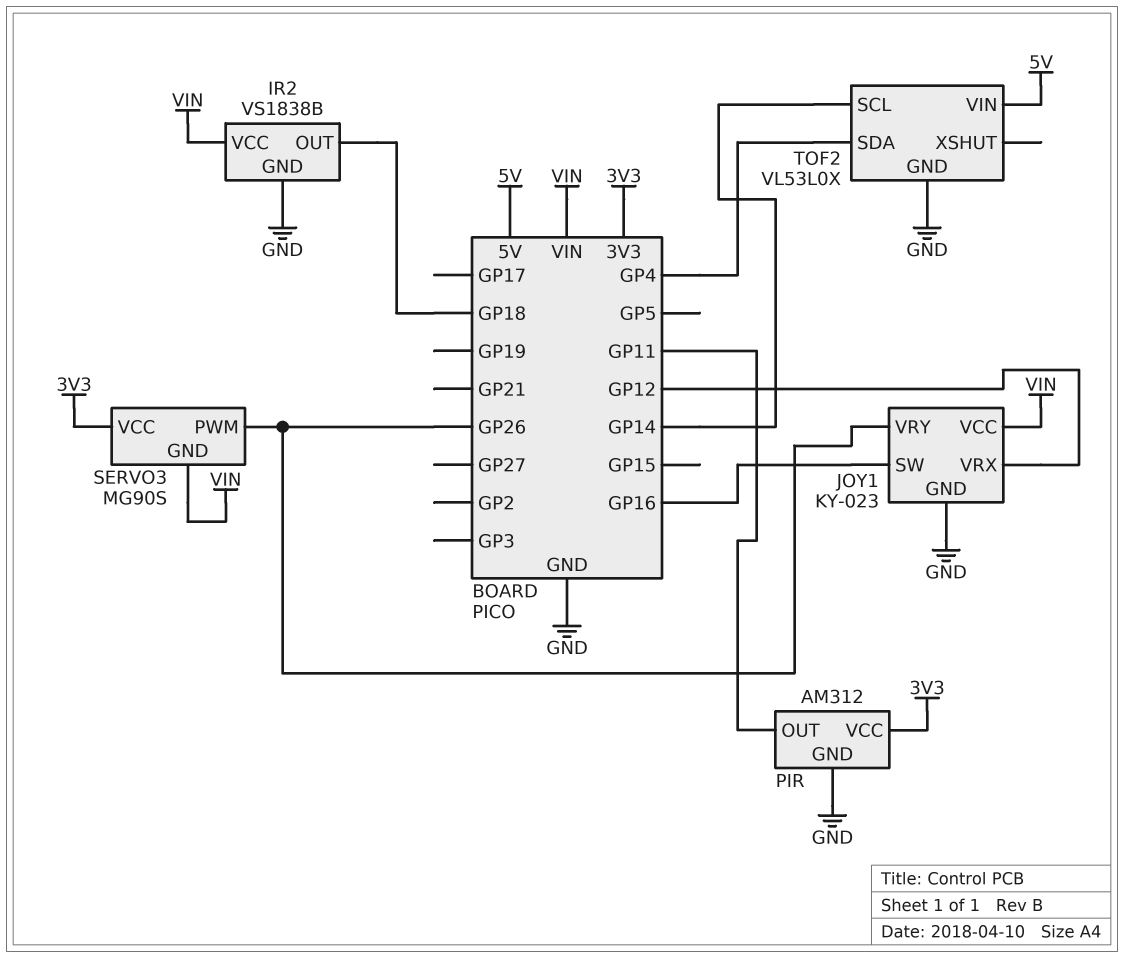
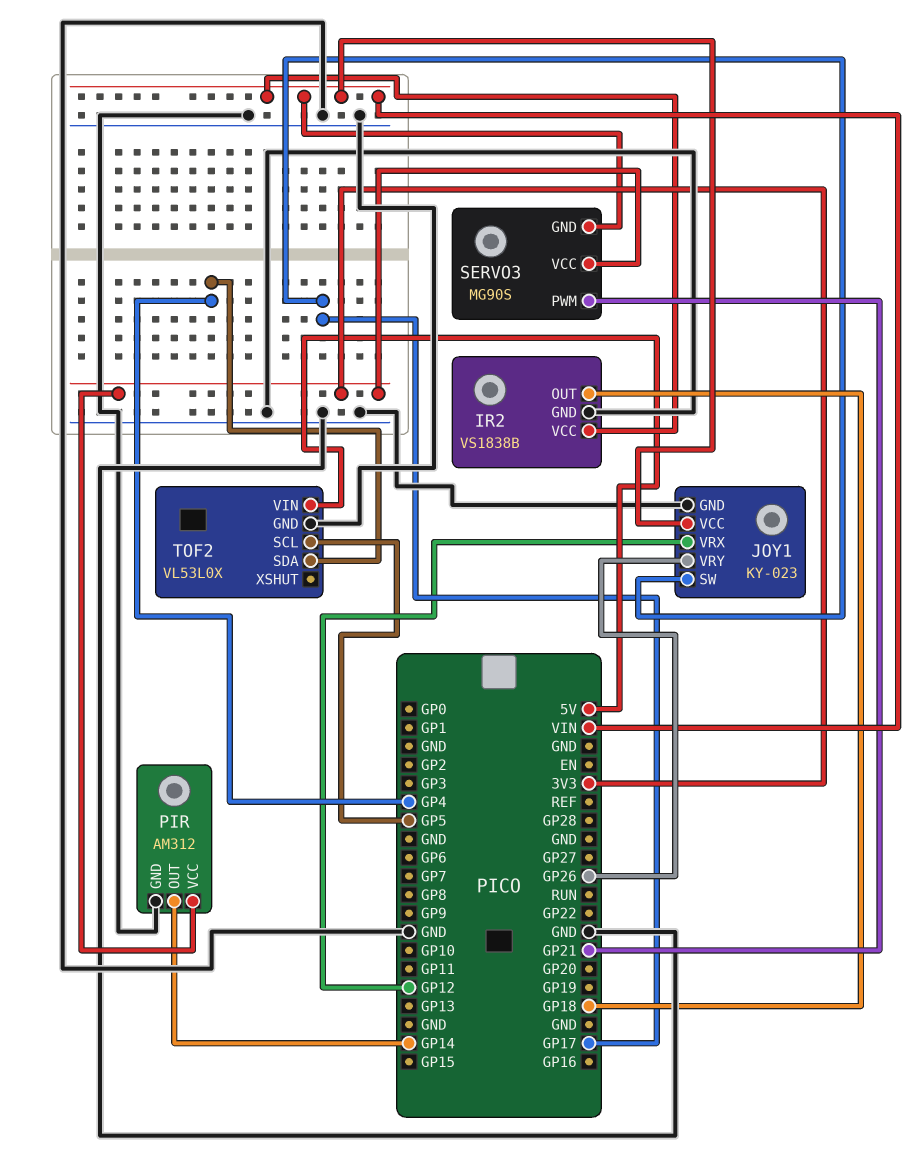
JOY1 pin SW: GP16 -> GP17
PIR pin OUT: GP11 -> GP14
SERVO3 pin PWM: GP26 -> GP21
TOF2 pin SCL: GP14 -> GP5

